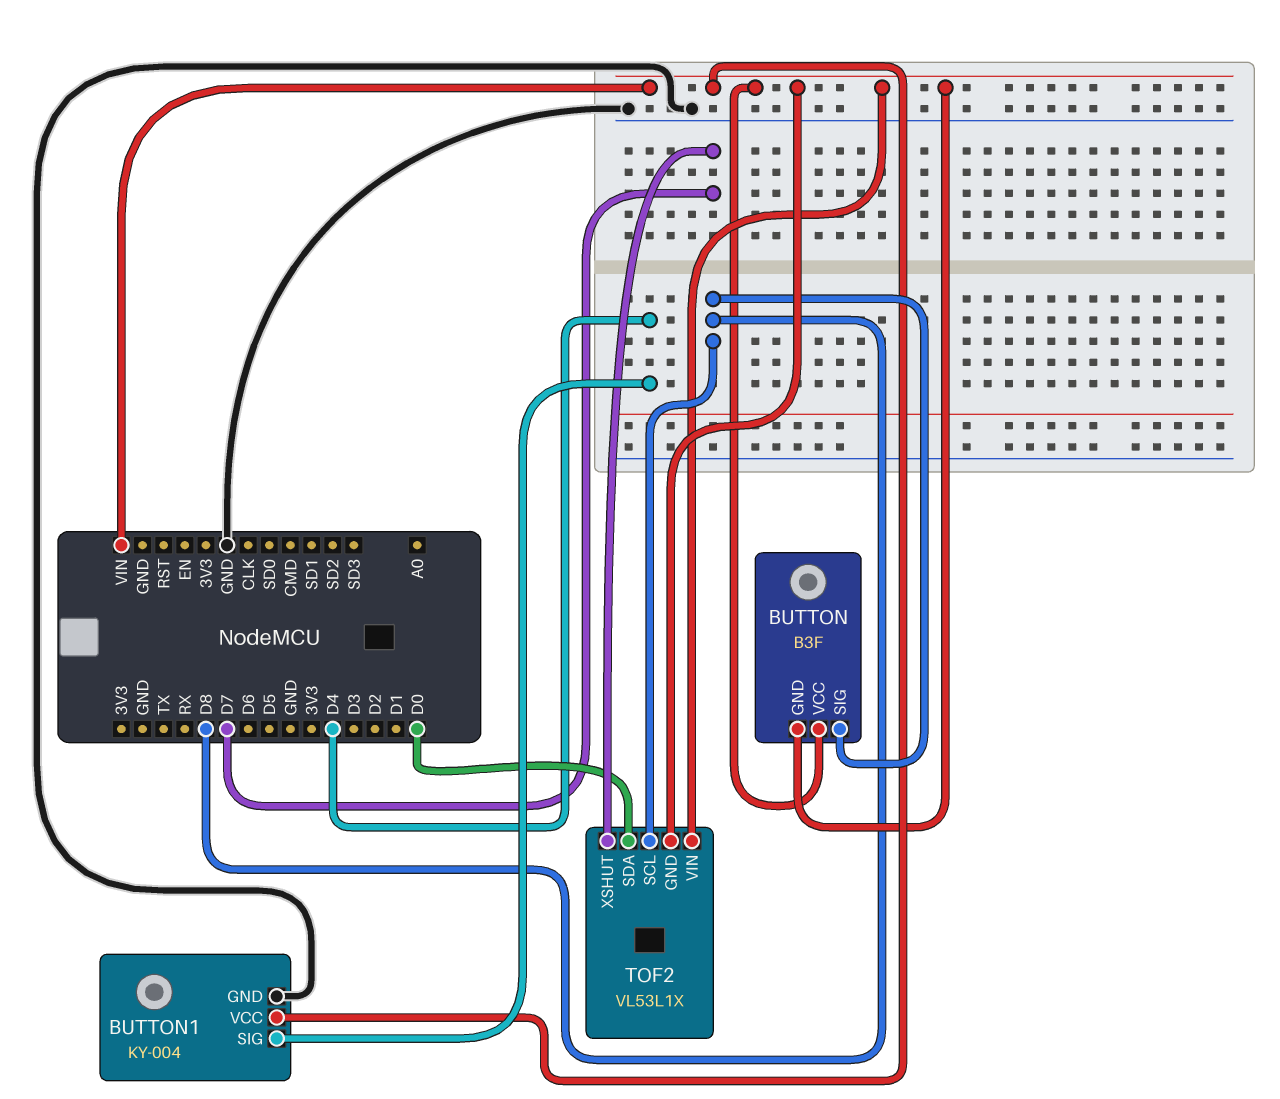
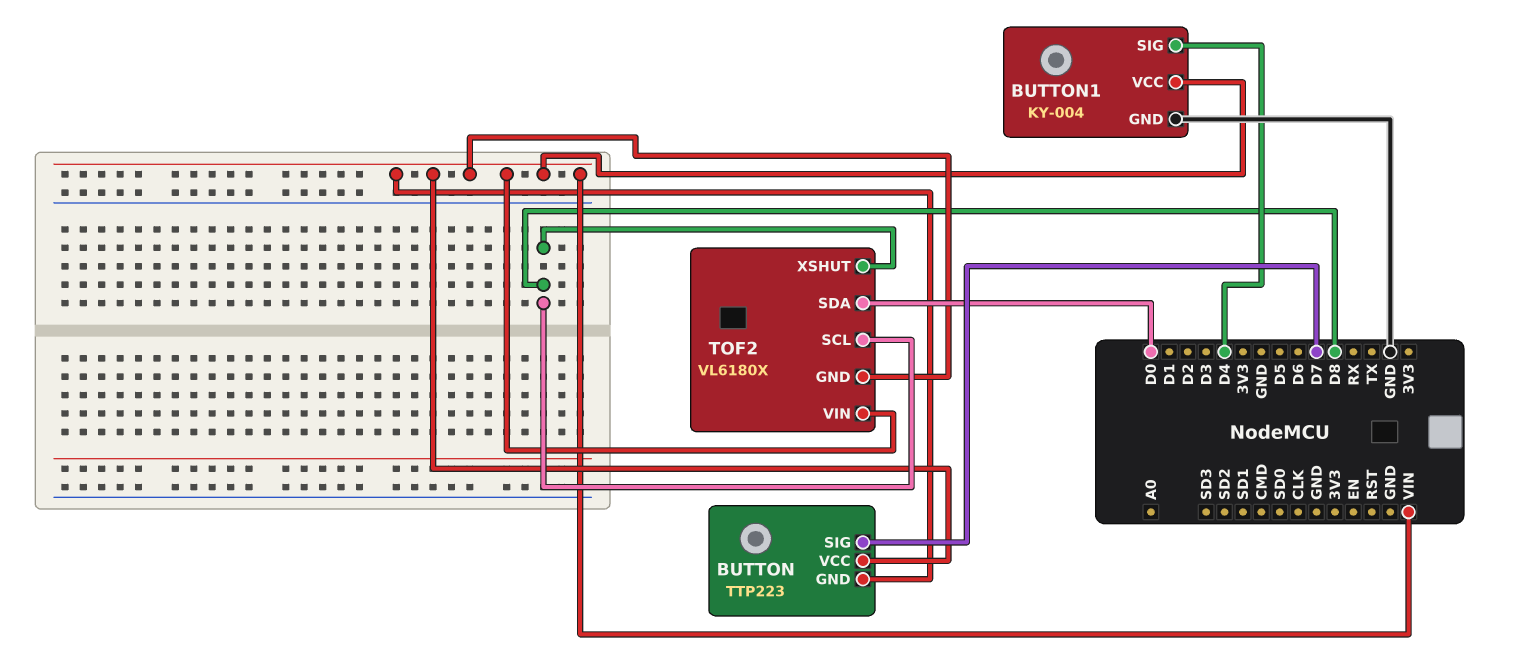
BUTTON: B3F -> TTP223
BUTTON pin SIG: D8 -> D7
TOF2: VL53L1X -> VL6180X
TOF2 pin XSHUT: D7 -> D8

